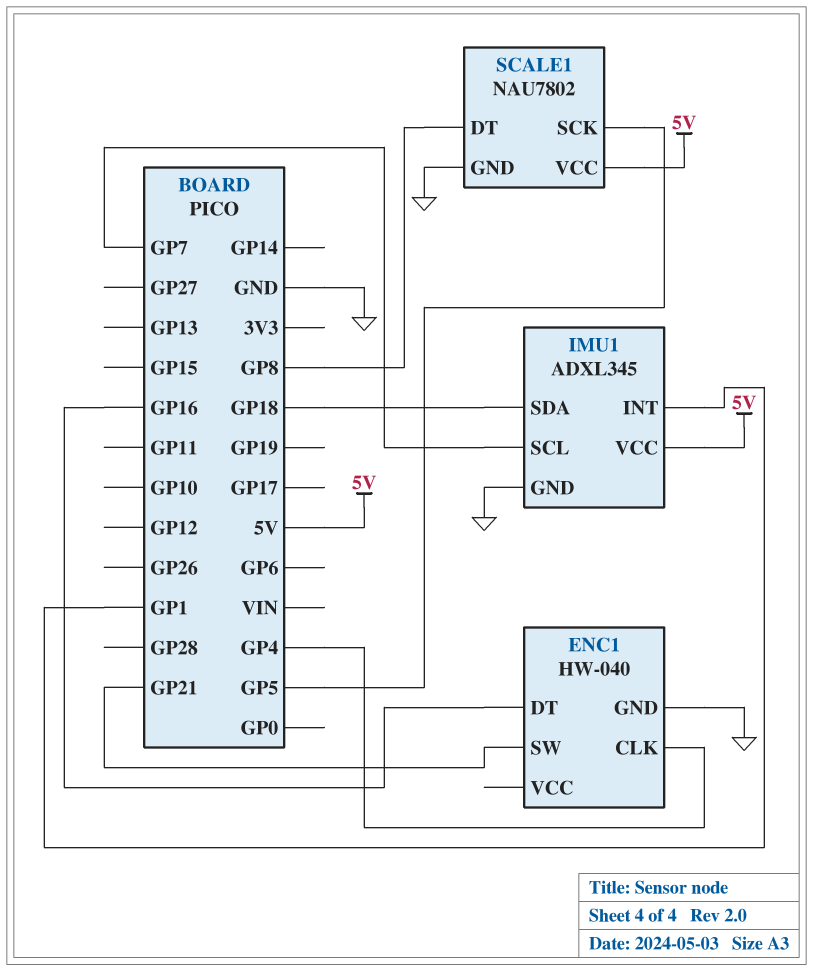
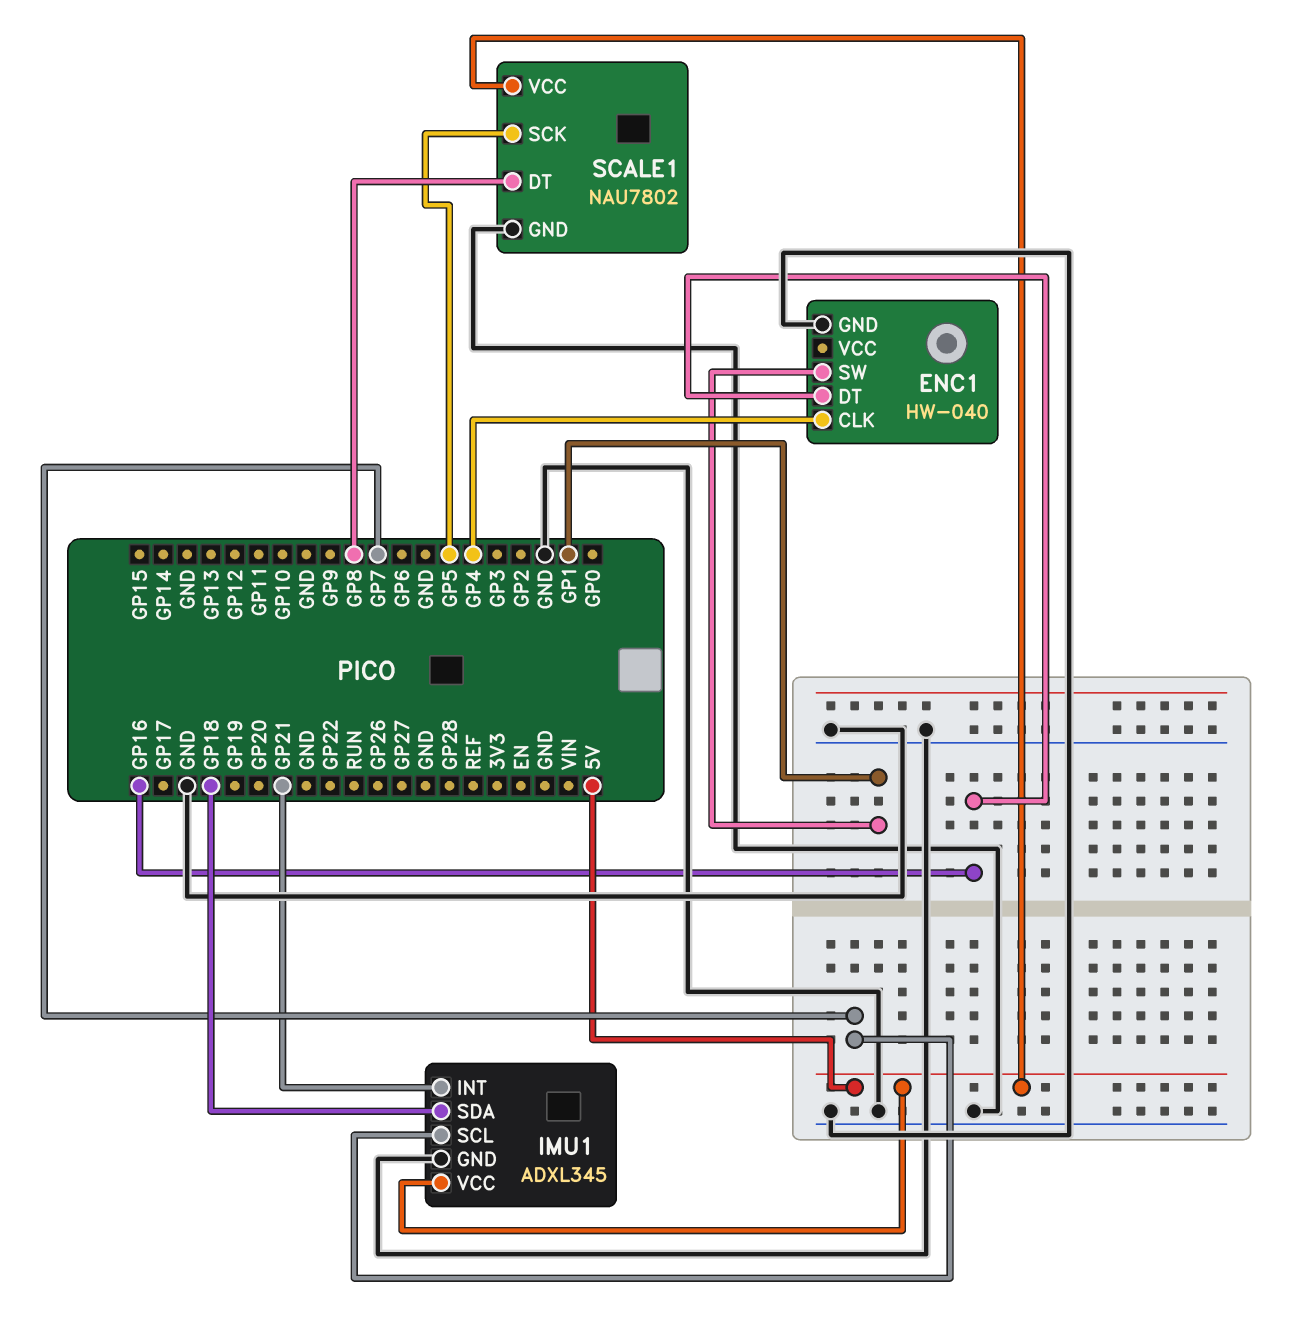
ENC1 pin SW: GP21 -> GP1
IMU1 pin INT: GP1 -> GP21

